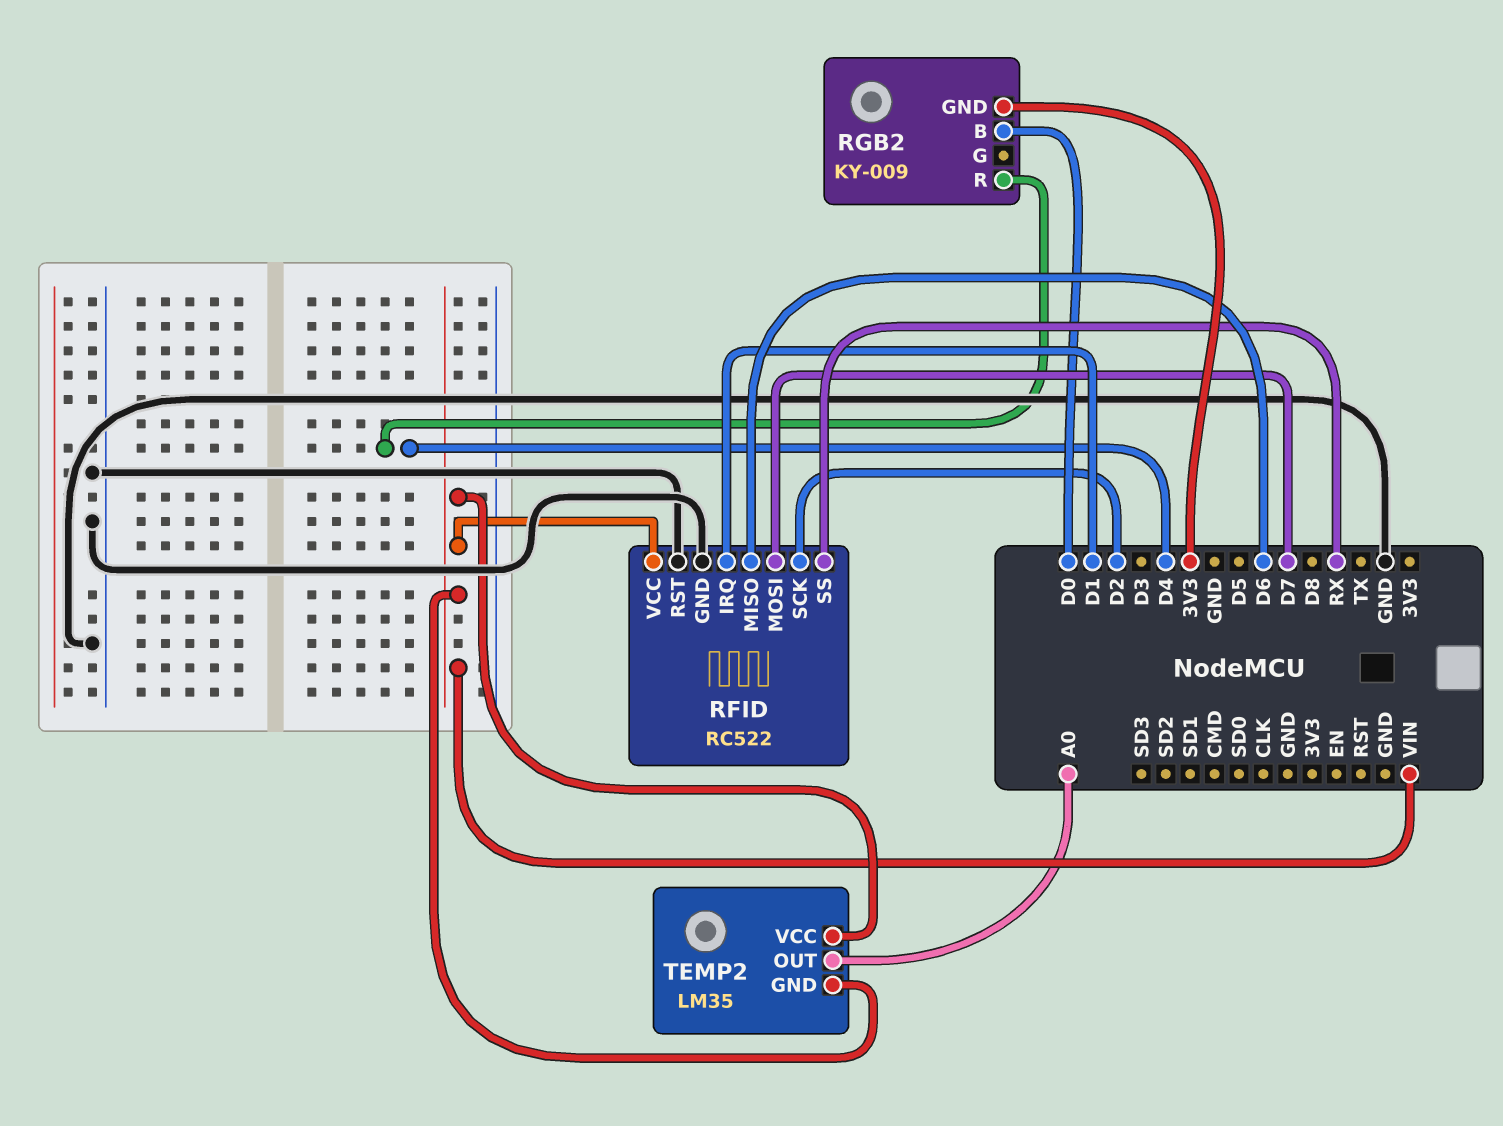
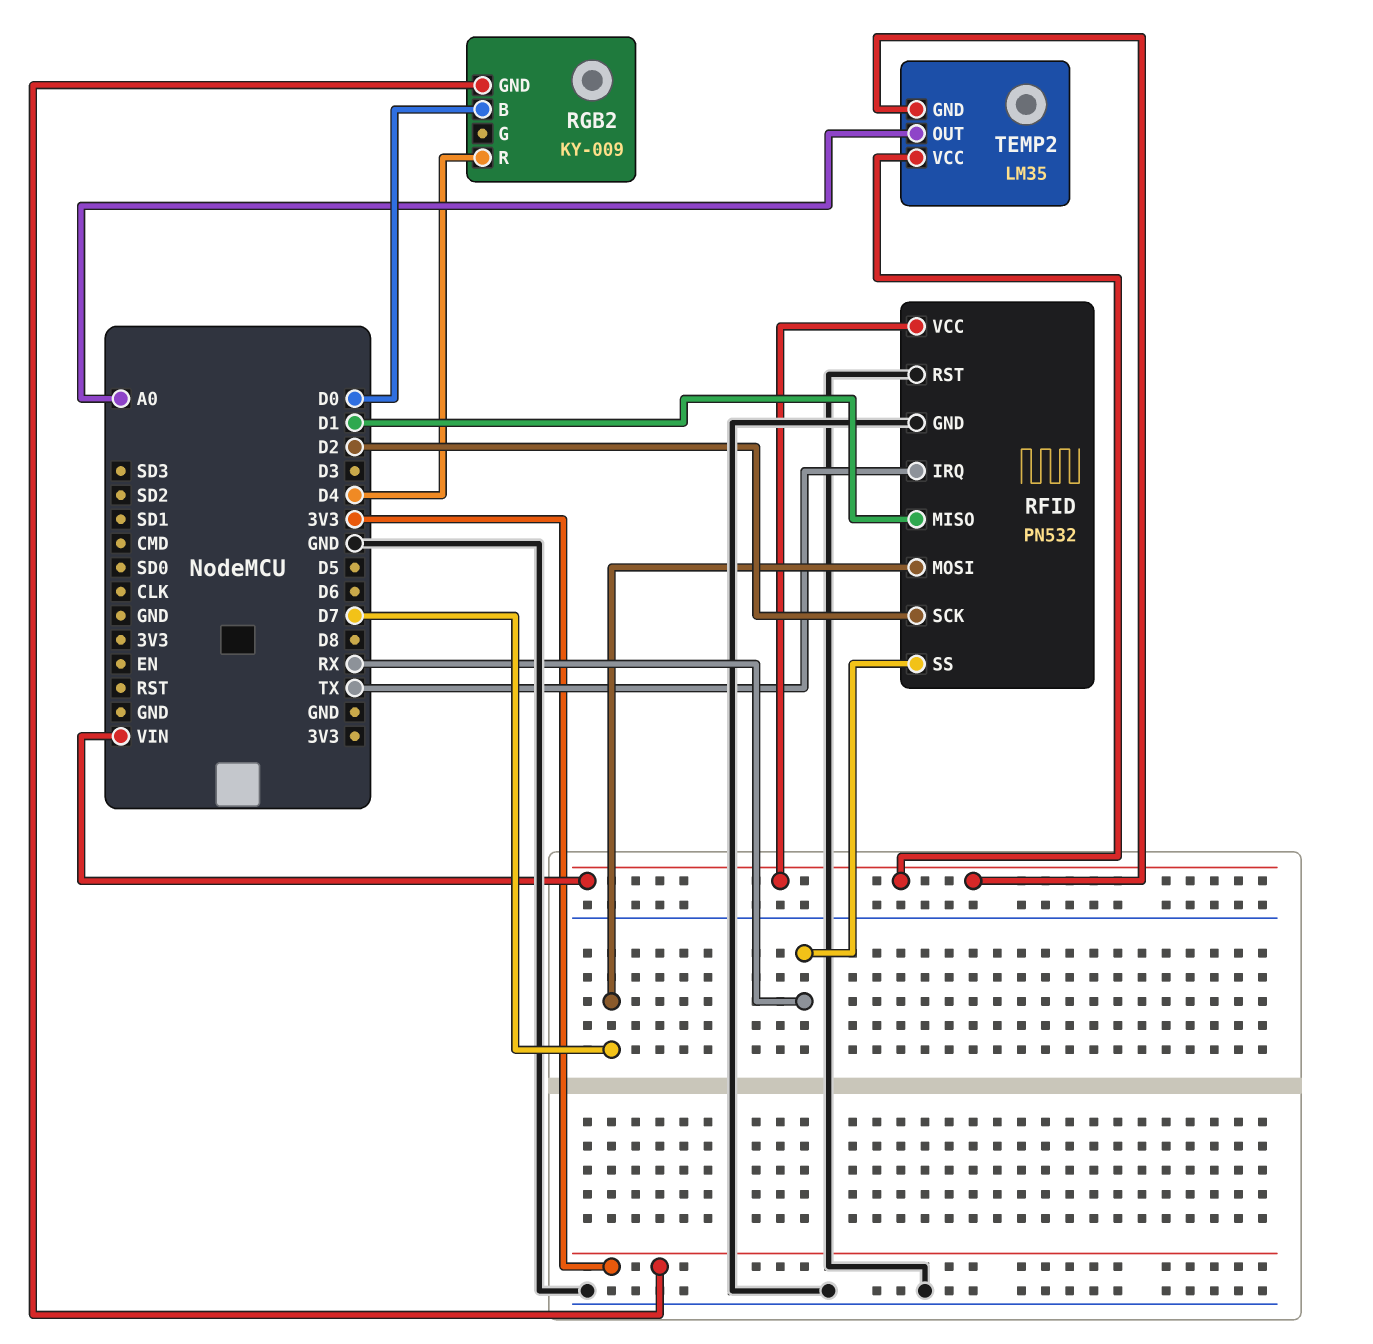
RFID: RC522 -> PN532
RFID pin IRQ: D1 -> TX
RFID pin MISO: D6 -> D1

